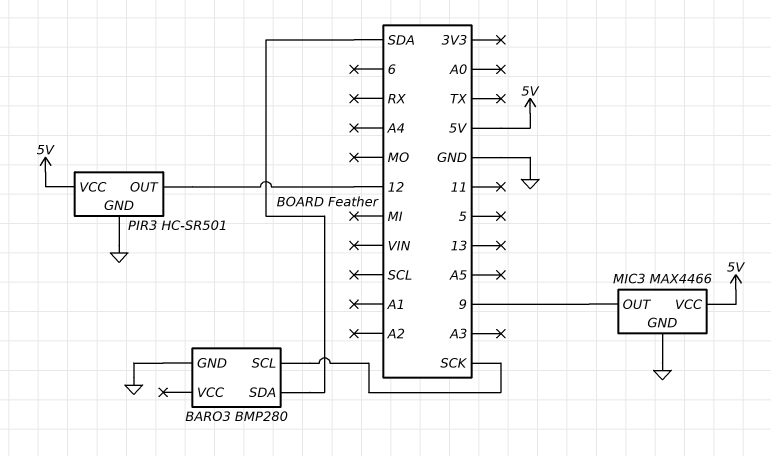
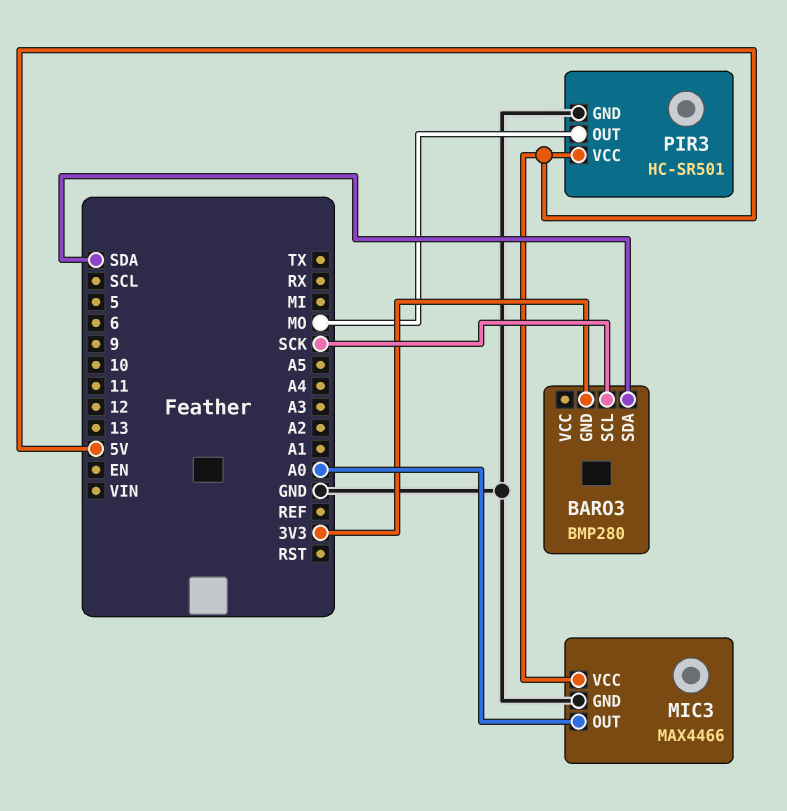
BARO3 pin GND: GND -> 3V3
MIC3 pin OUT: 9 -> A0
PIR3 pin OUT: 12 -> MO

